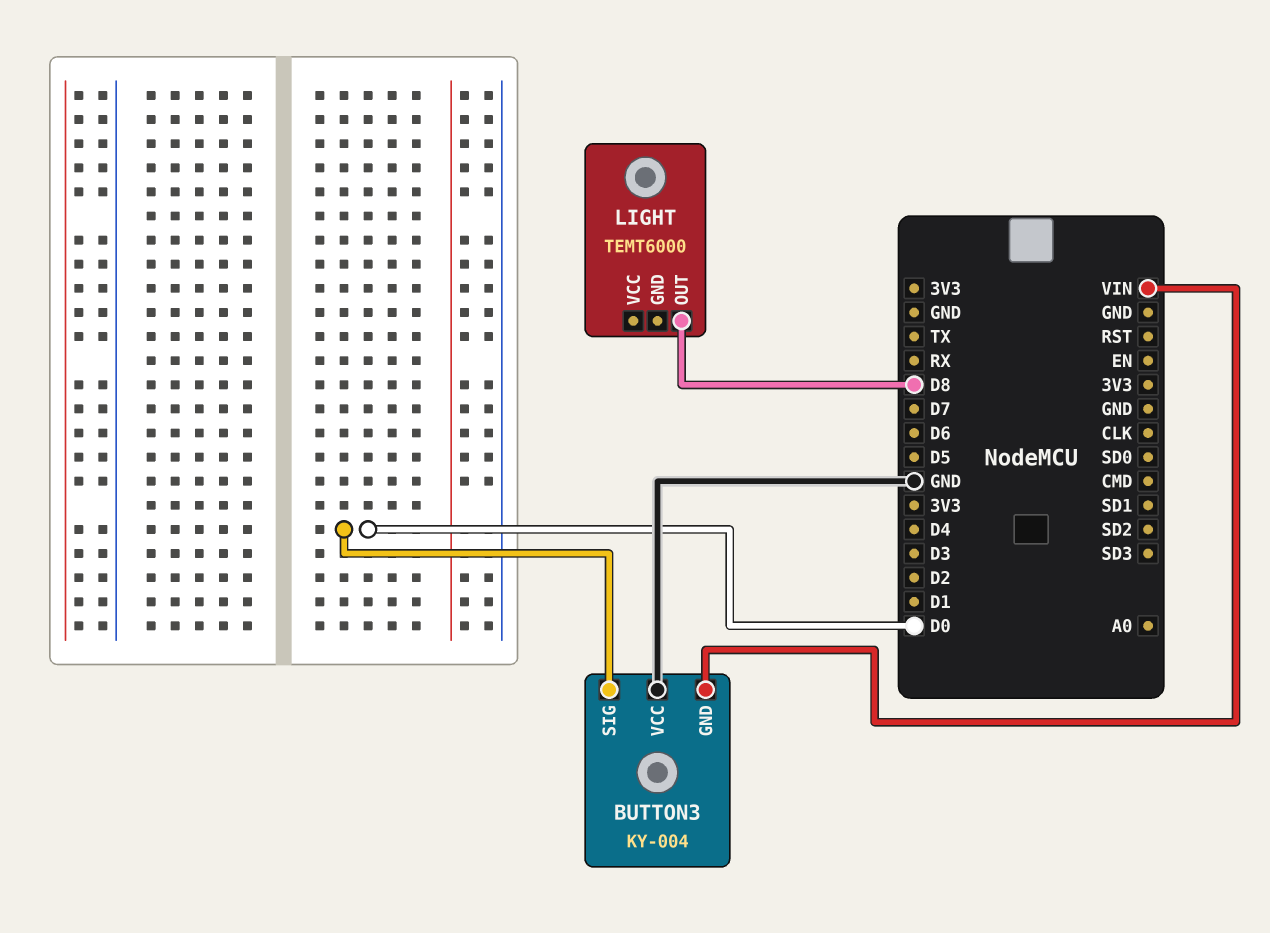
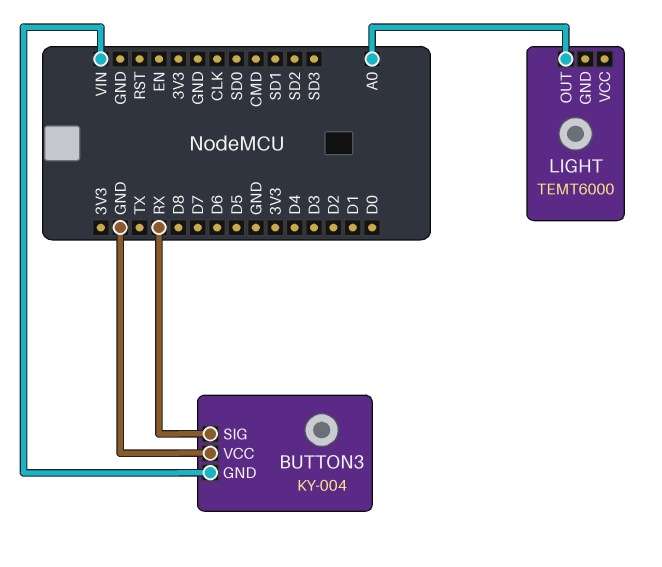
BUTTON3 pin SIG: D0 -> RX
LIGHT pin OUT: D8 -> A0

